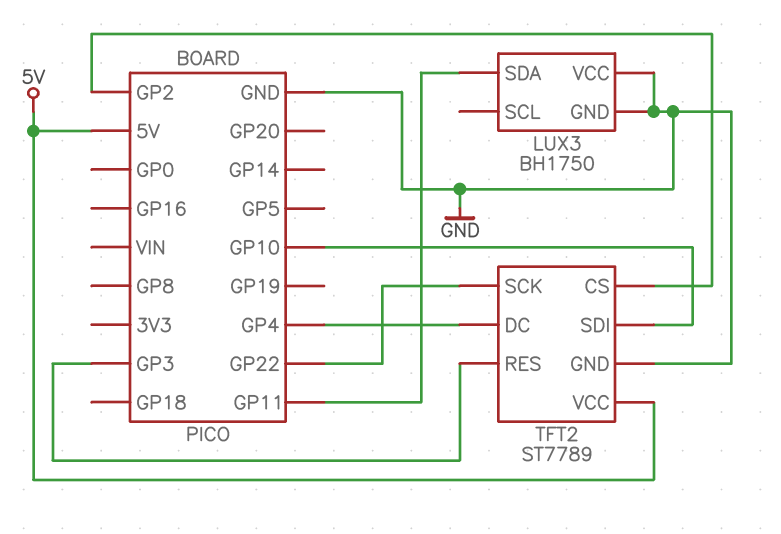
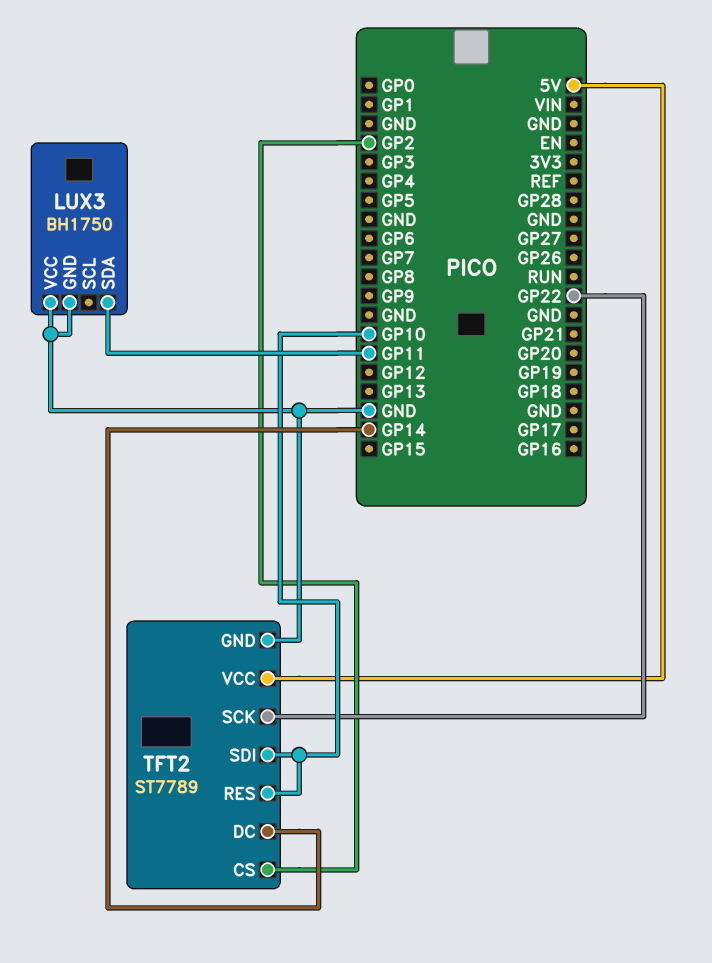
TFT2 pin DC: GP4 -> GP14
TFT2 pin RES: GP3 -> GP10

